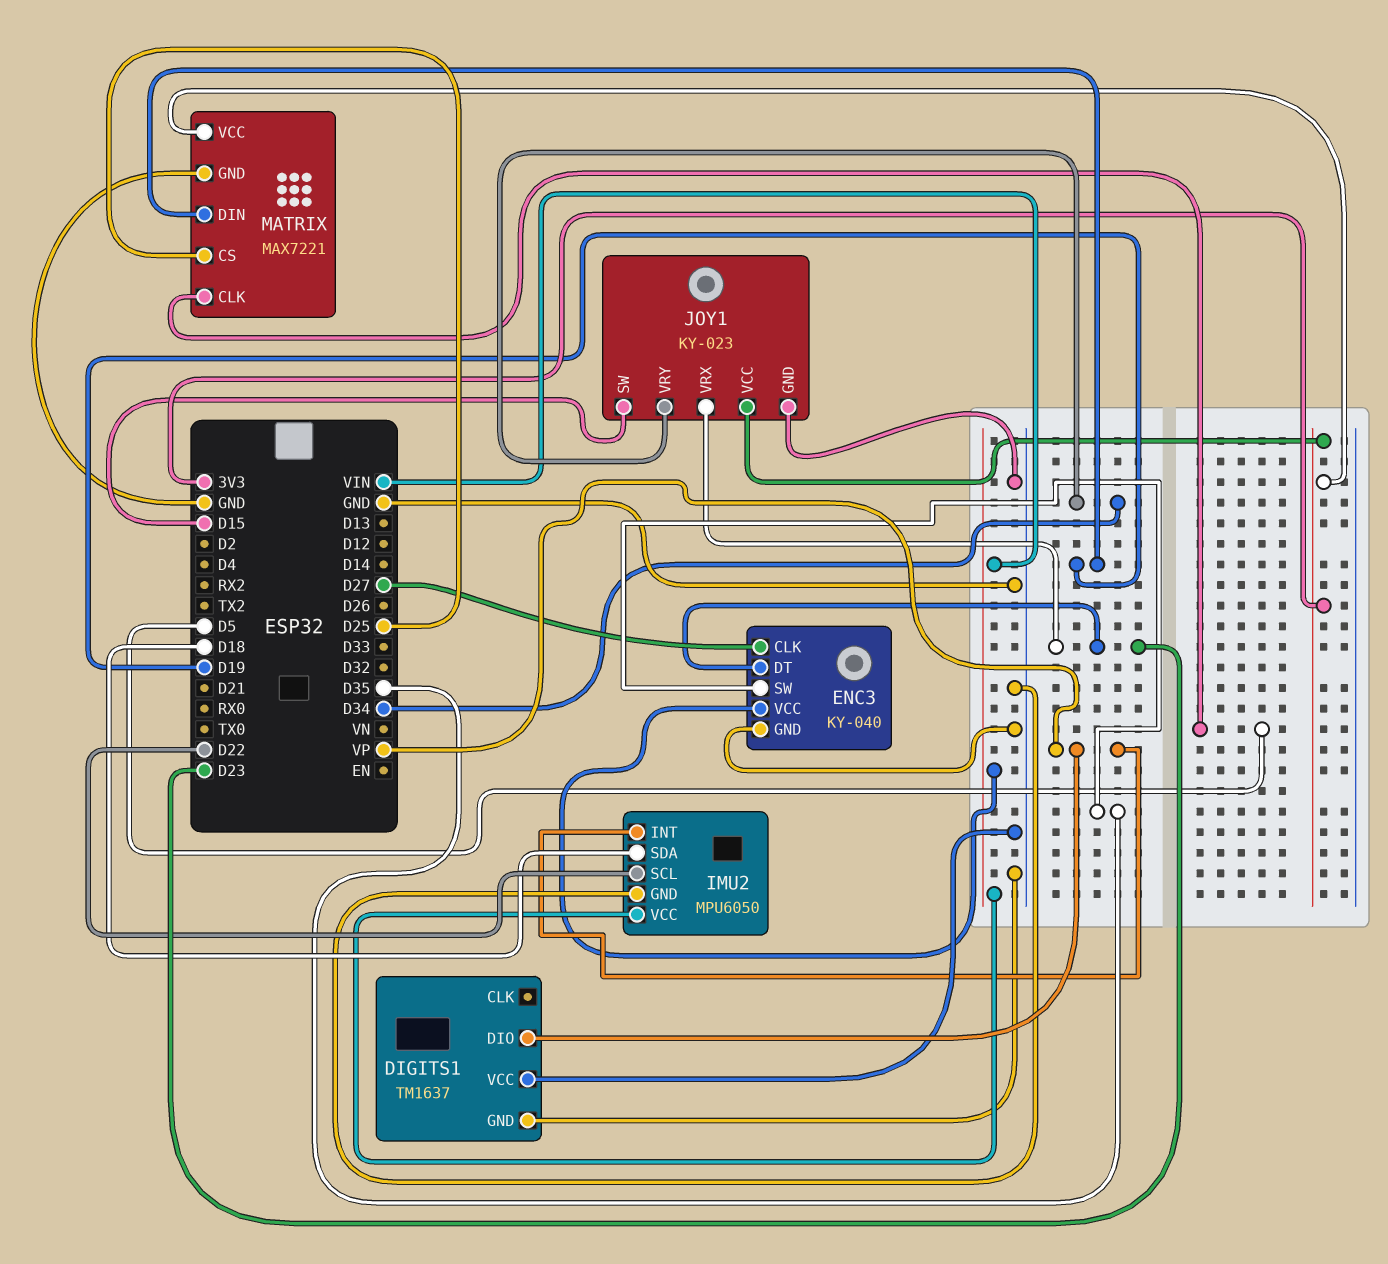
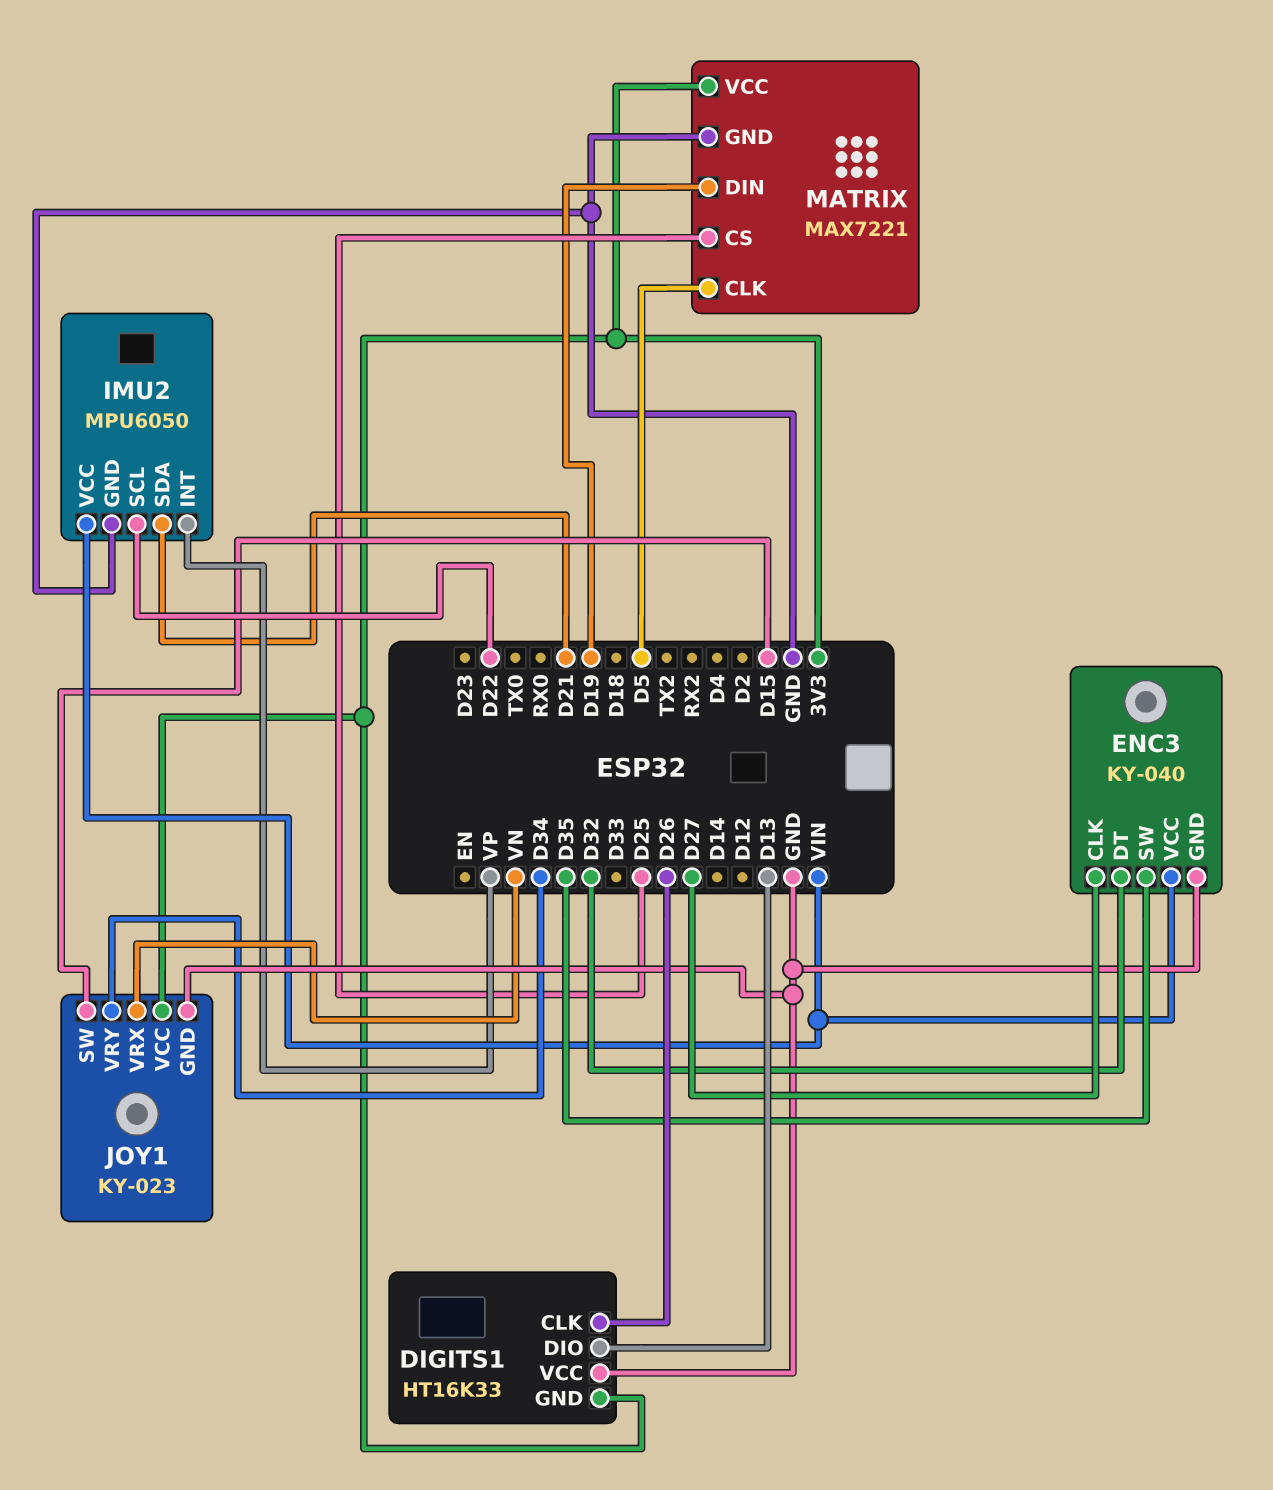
DIGITS1: TM1637 -> HT16K33
DIGITS1 pin CLK: none -> D26
DIGITS1 pin DIO: VP -> D13
DIGITS1 pin GND: GND -> 3V3
ENC3 pin DT: D23 -> D32
IMU2 pin SDA: D18 -> D21
JOY1 pin VRX: D23 -> VN

